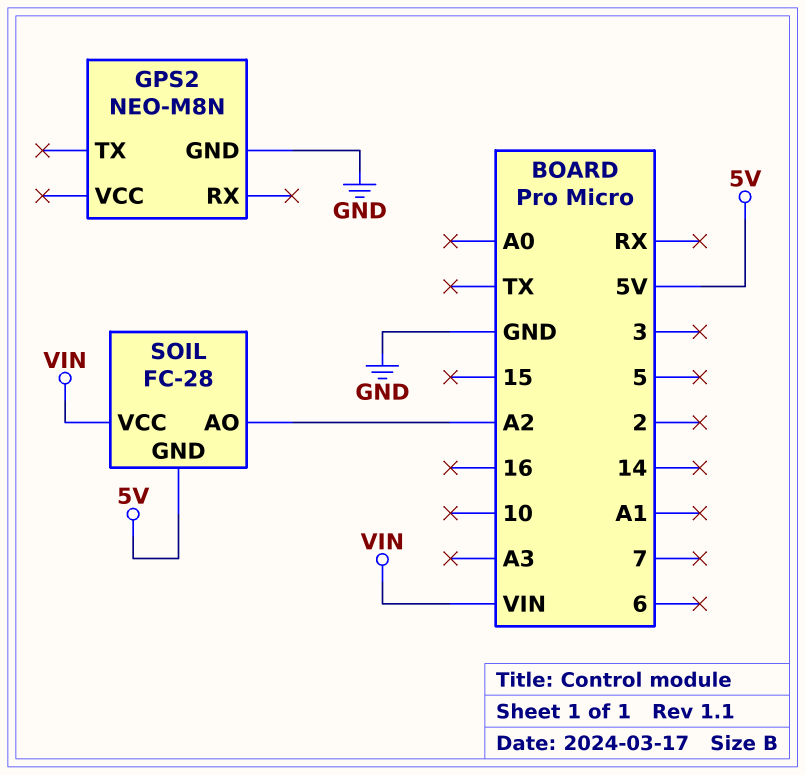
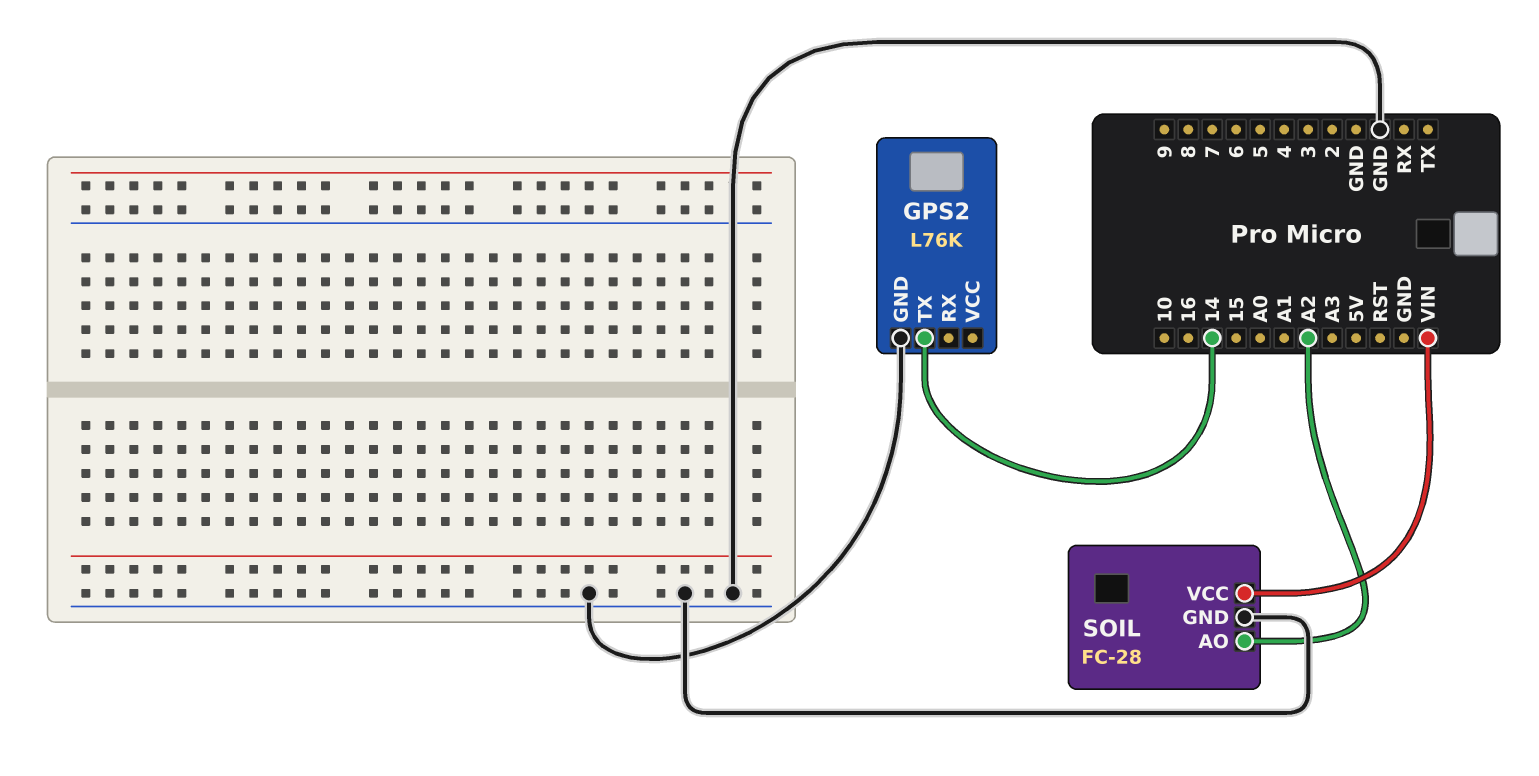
GPS2: NEO-M8N -> L76K
GPS2 pin TX: none -> 14
SOIL pin GND: 5V -> GND

